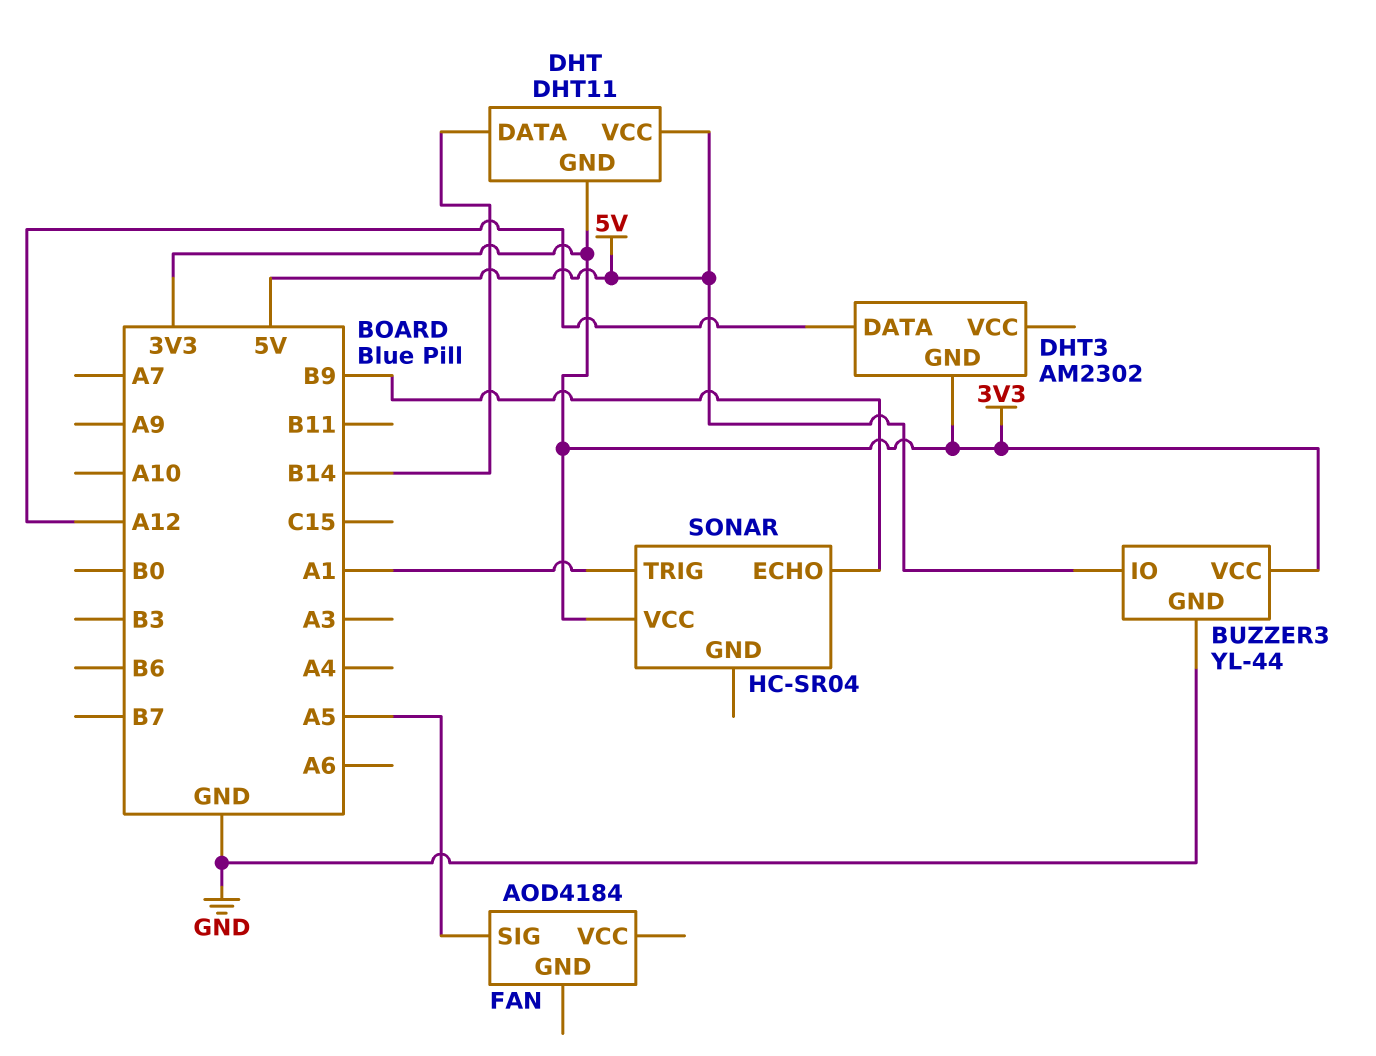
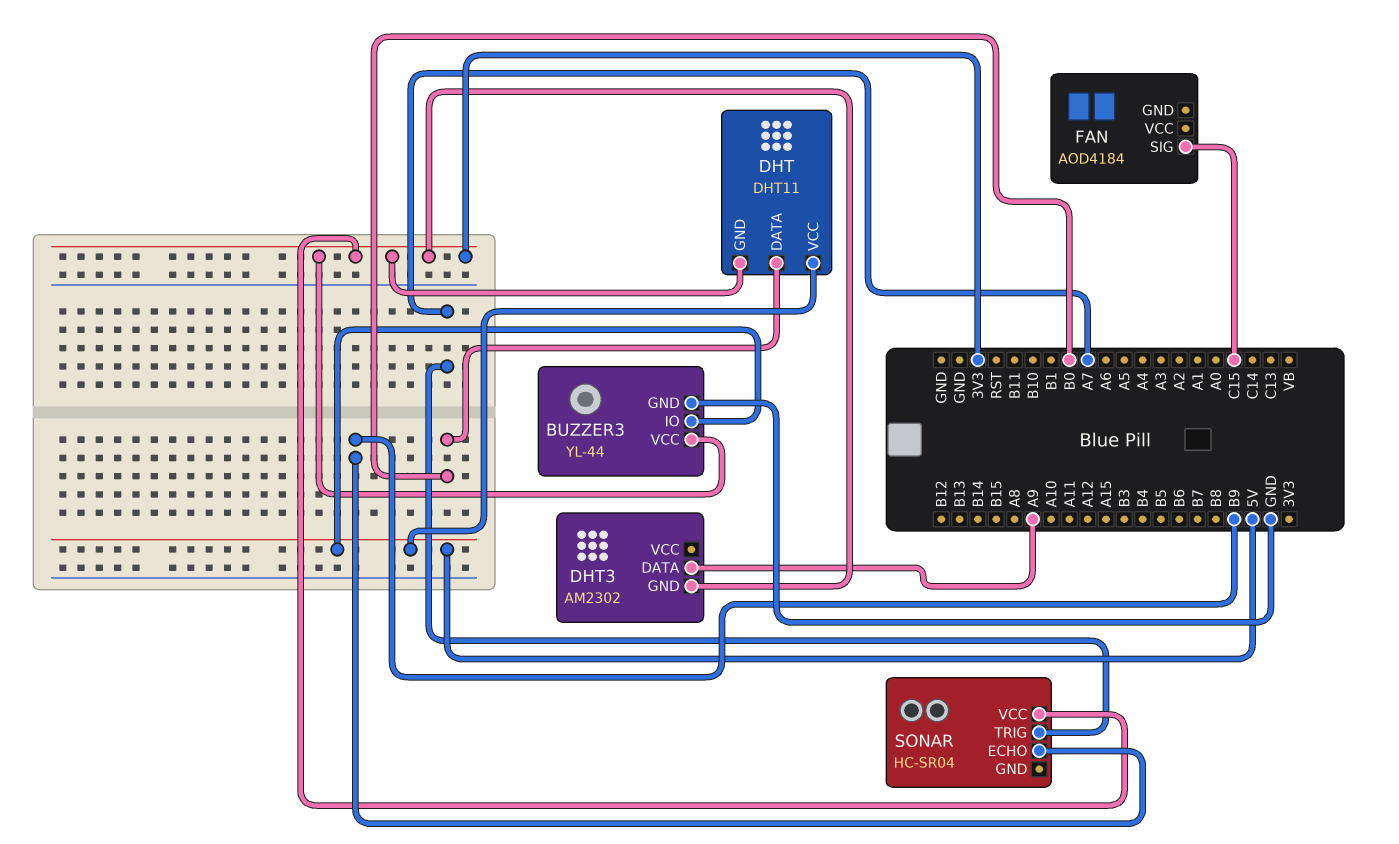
DHT pin DATA: B14 -> B0
DHT3 pin DATA: A12 -> A9
FAN pin SIG: A5 -> C15
SONAR pin TRIG: A1 -> A7

